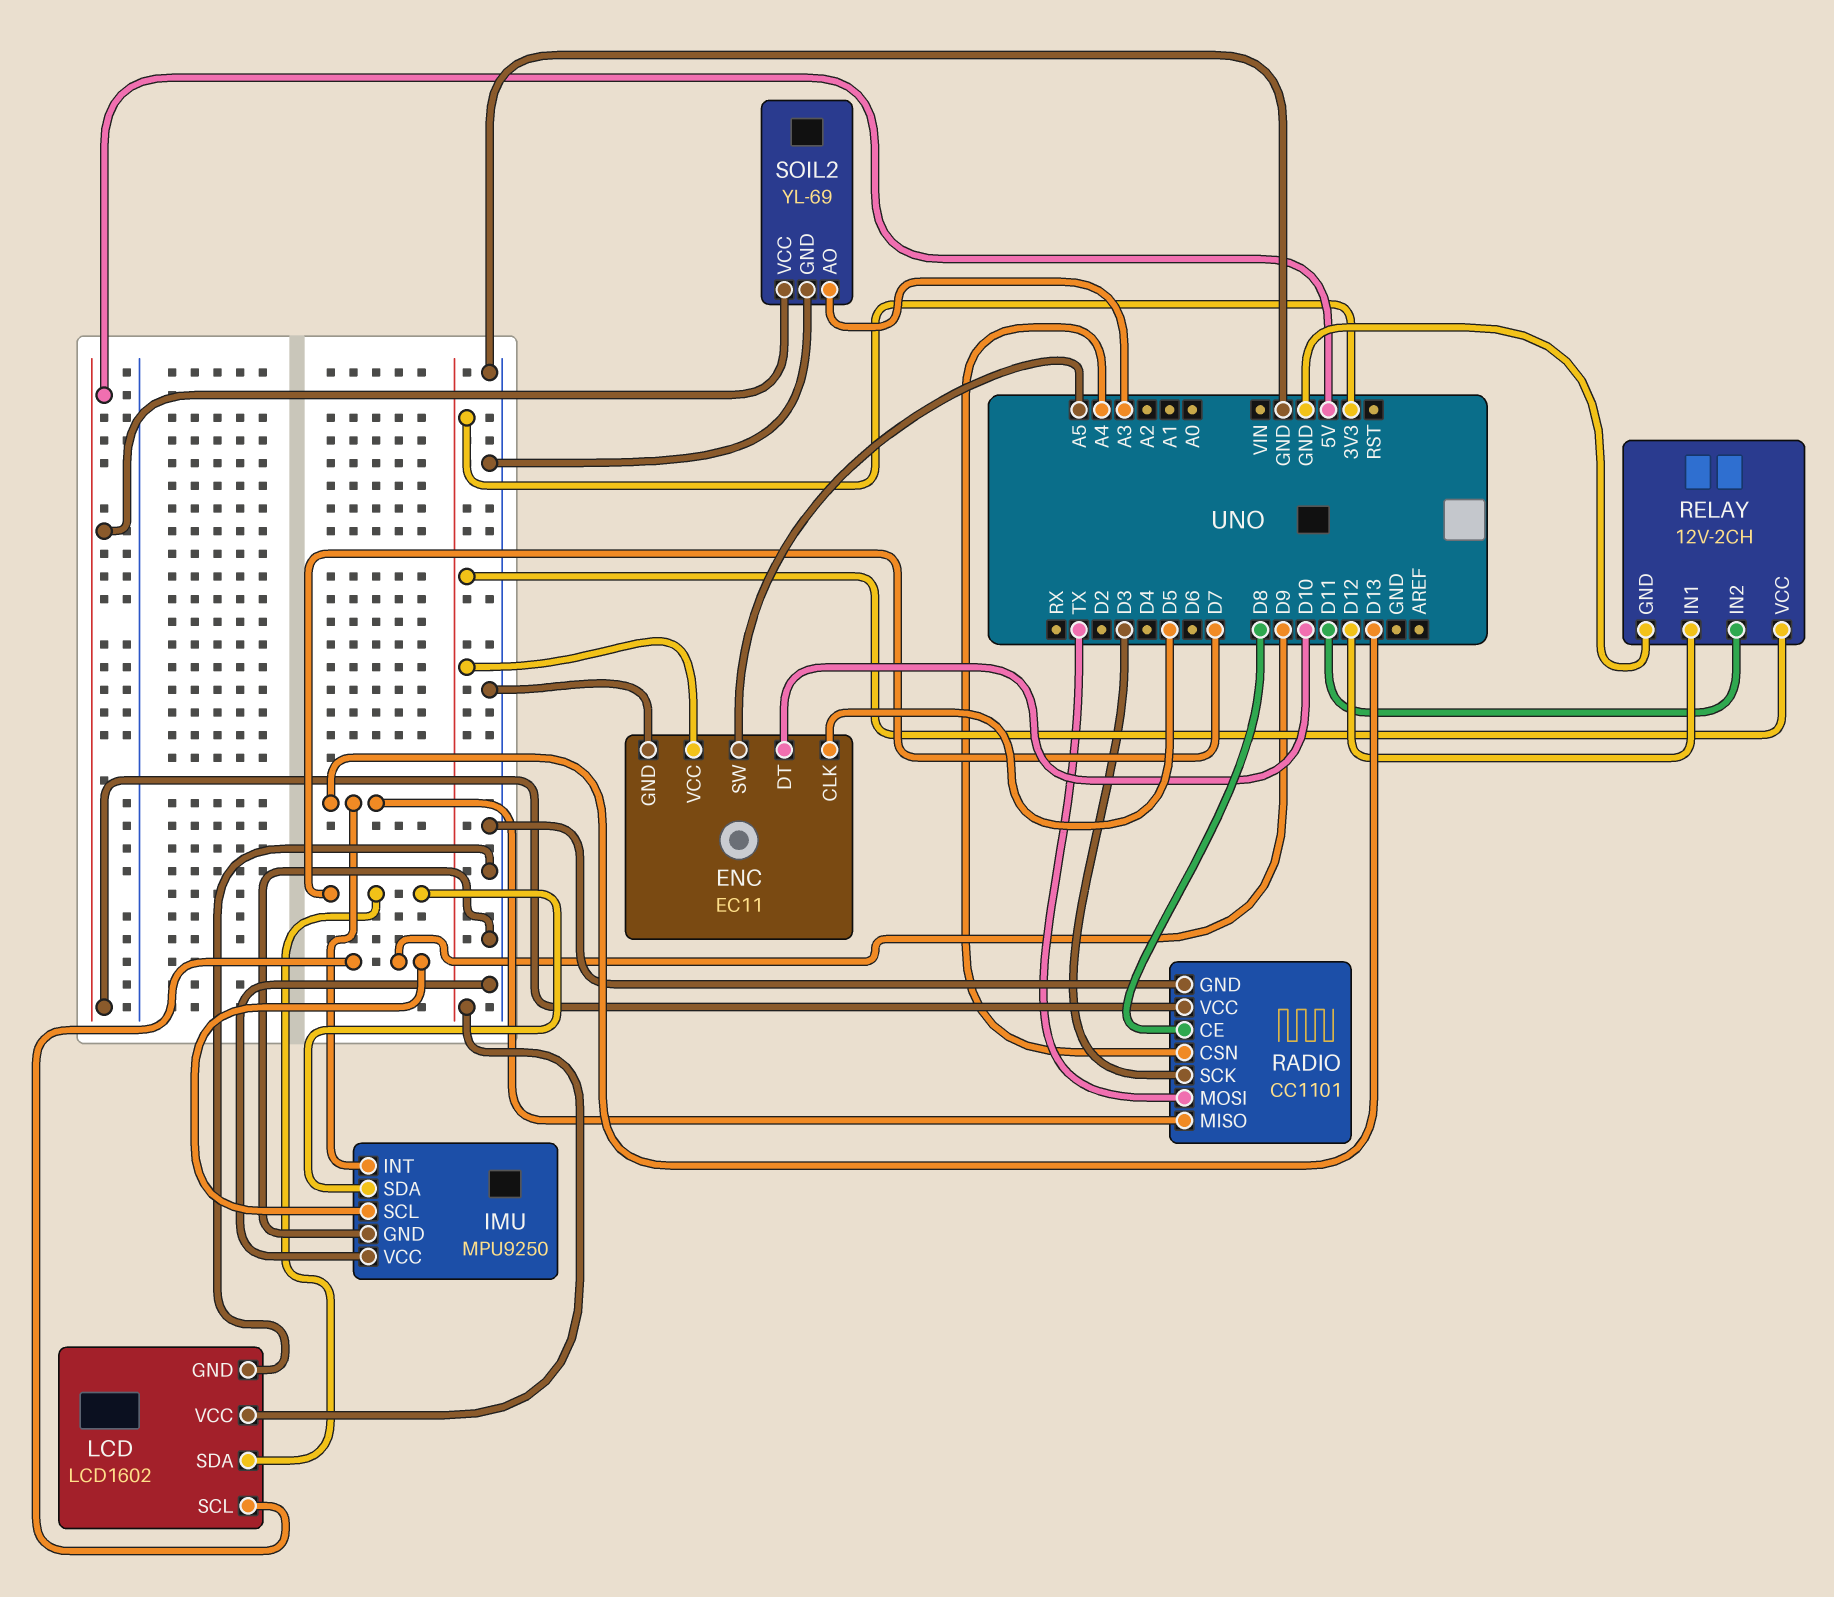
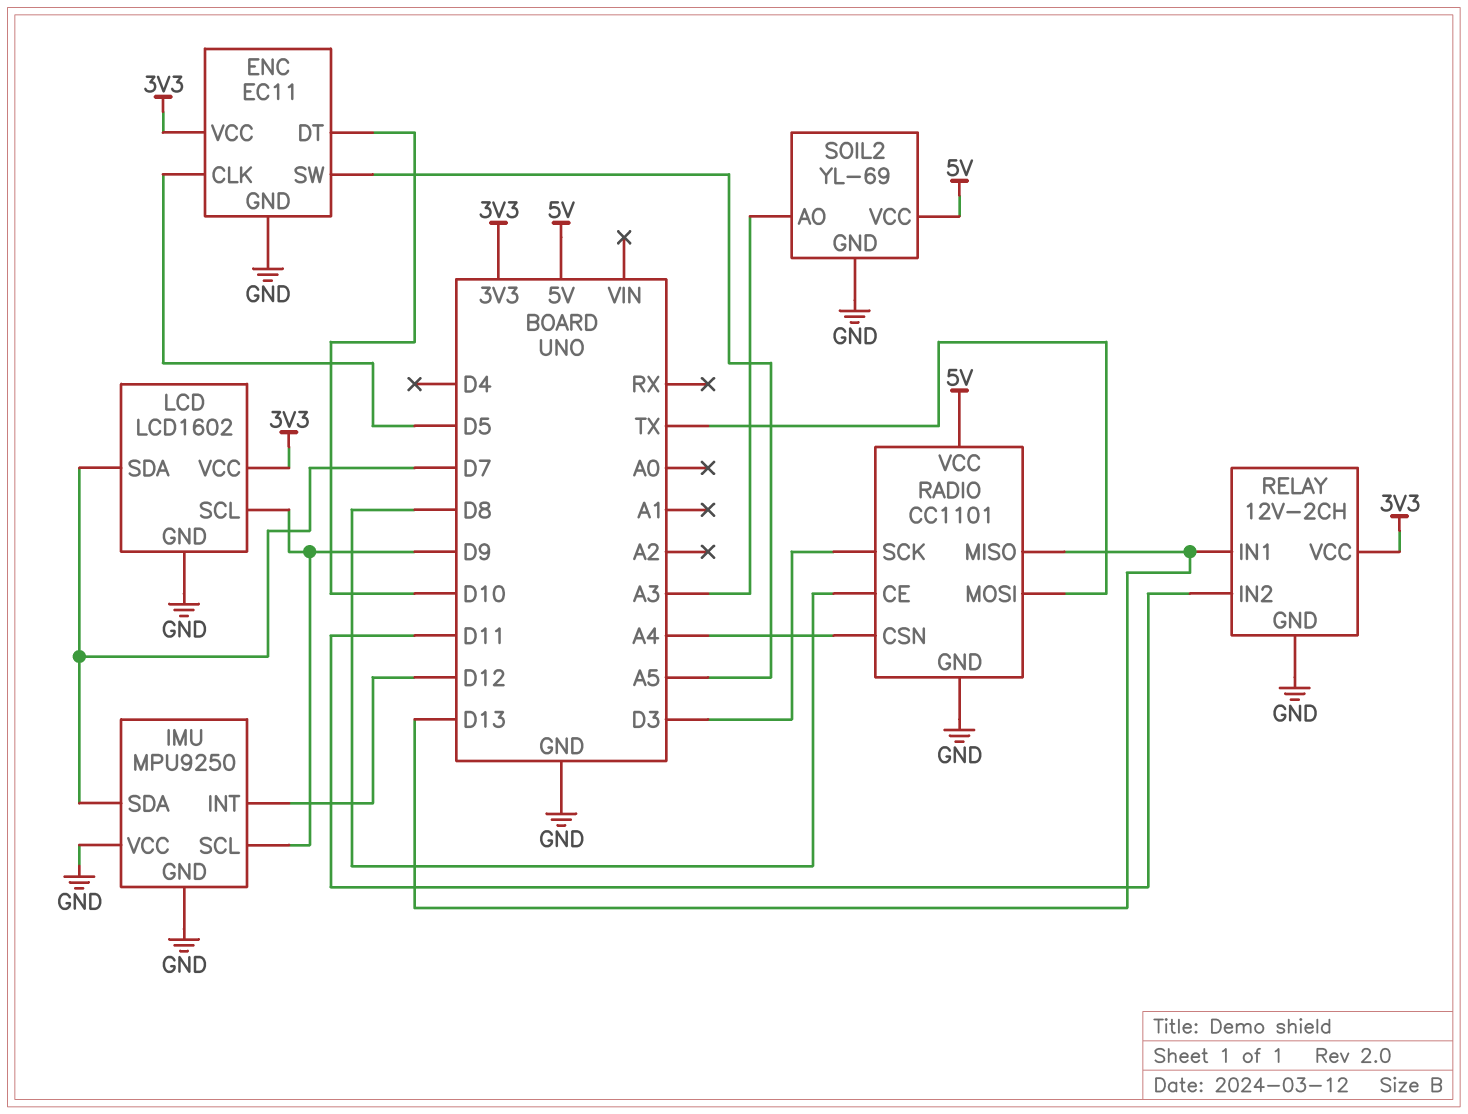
IMU pin INT: D13 -> D12
RELAY pin IN1: D12 -> D13

